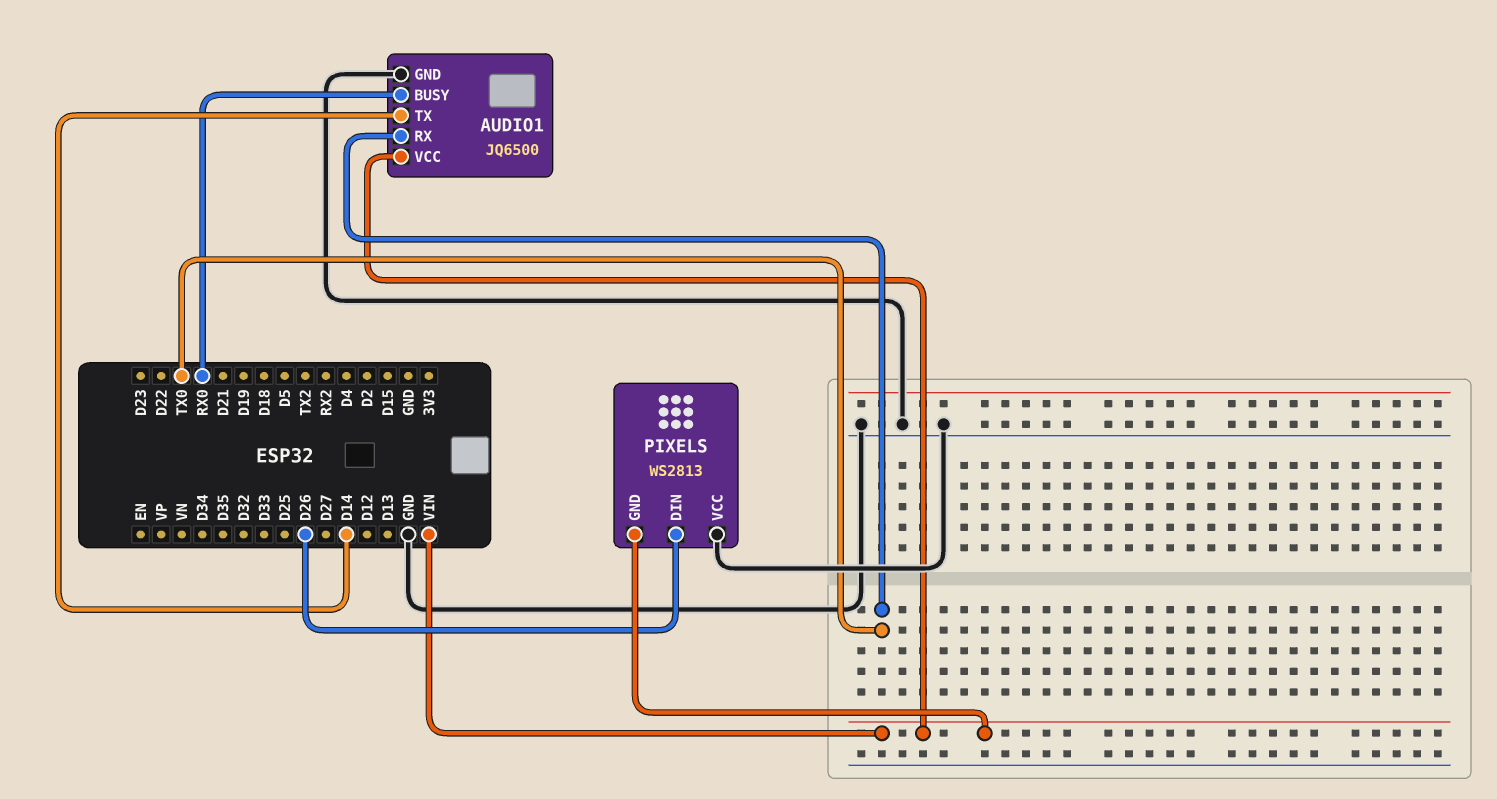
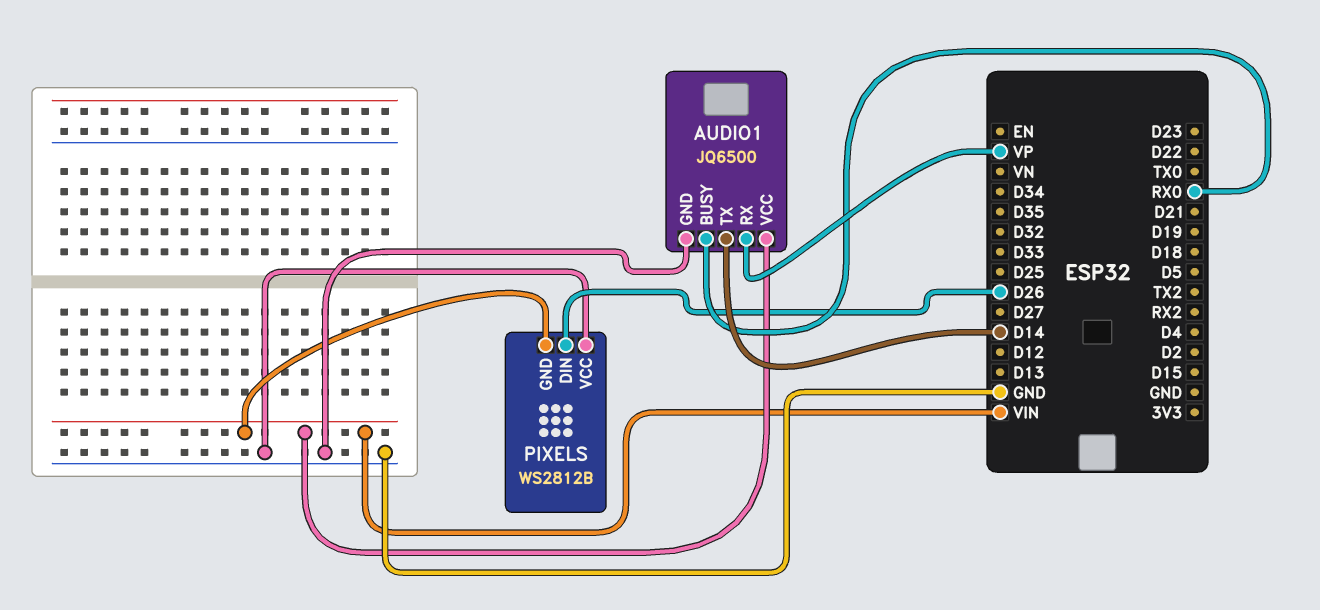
AUDIO1 pin RX: TX0 -> VP
PIXELS: WS2813 -> WS2812B

